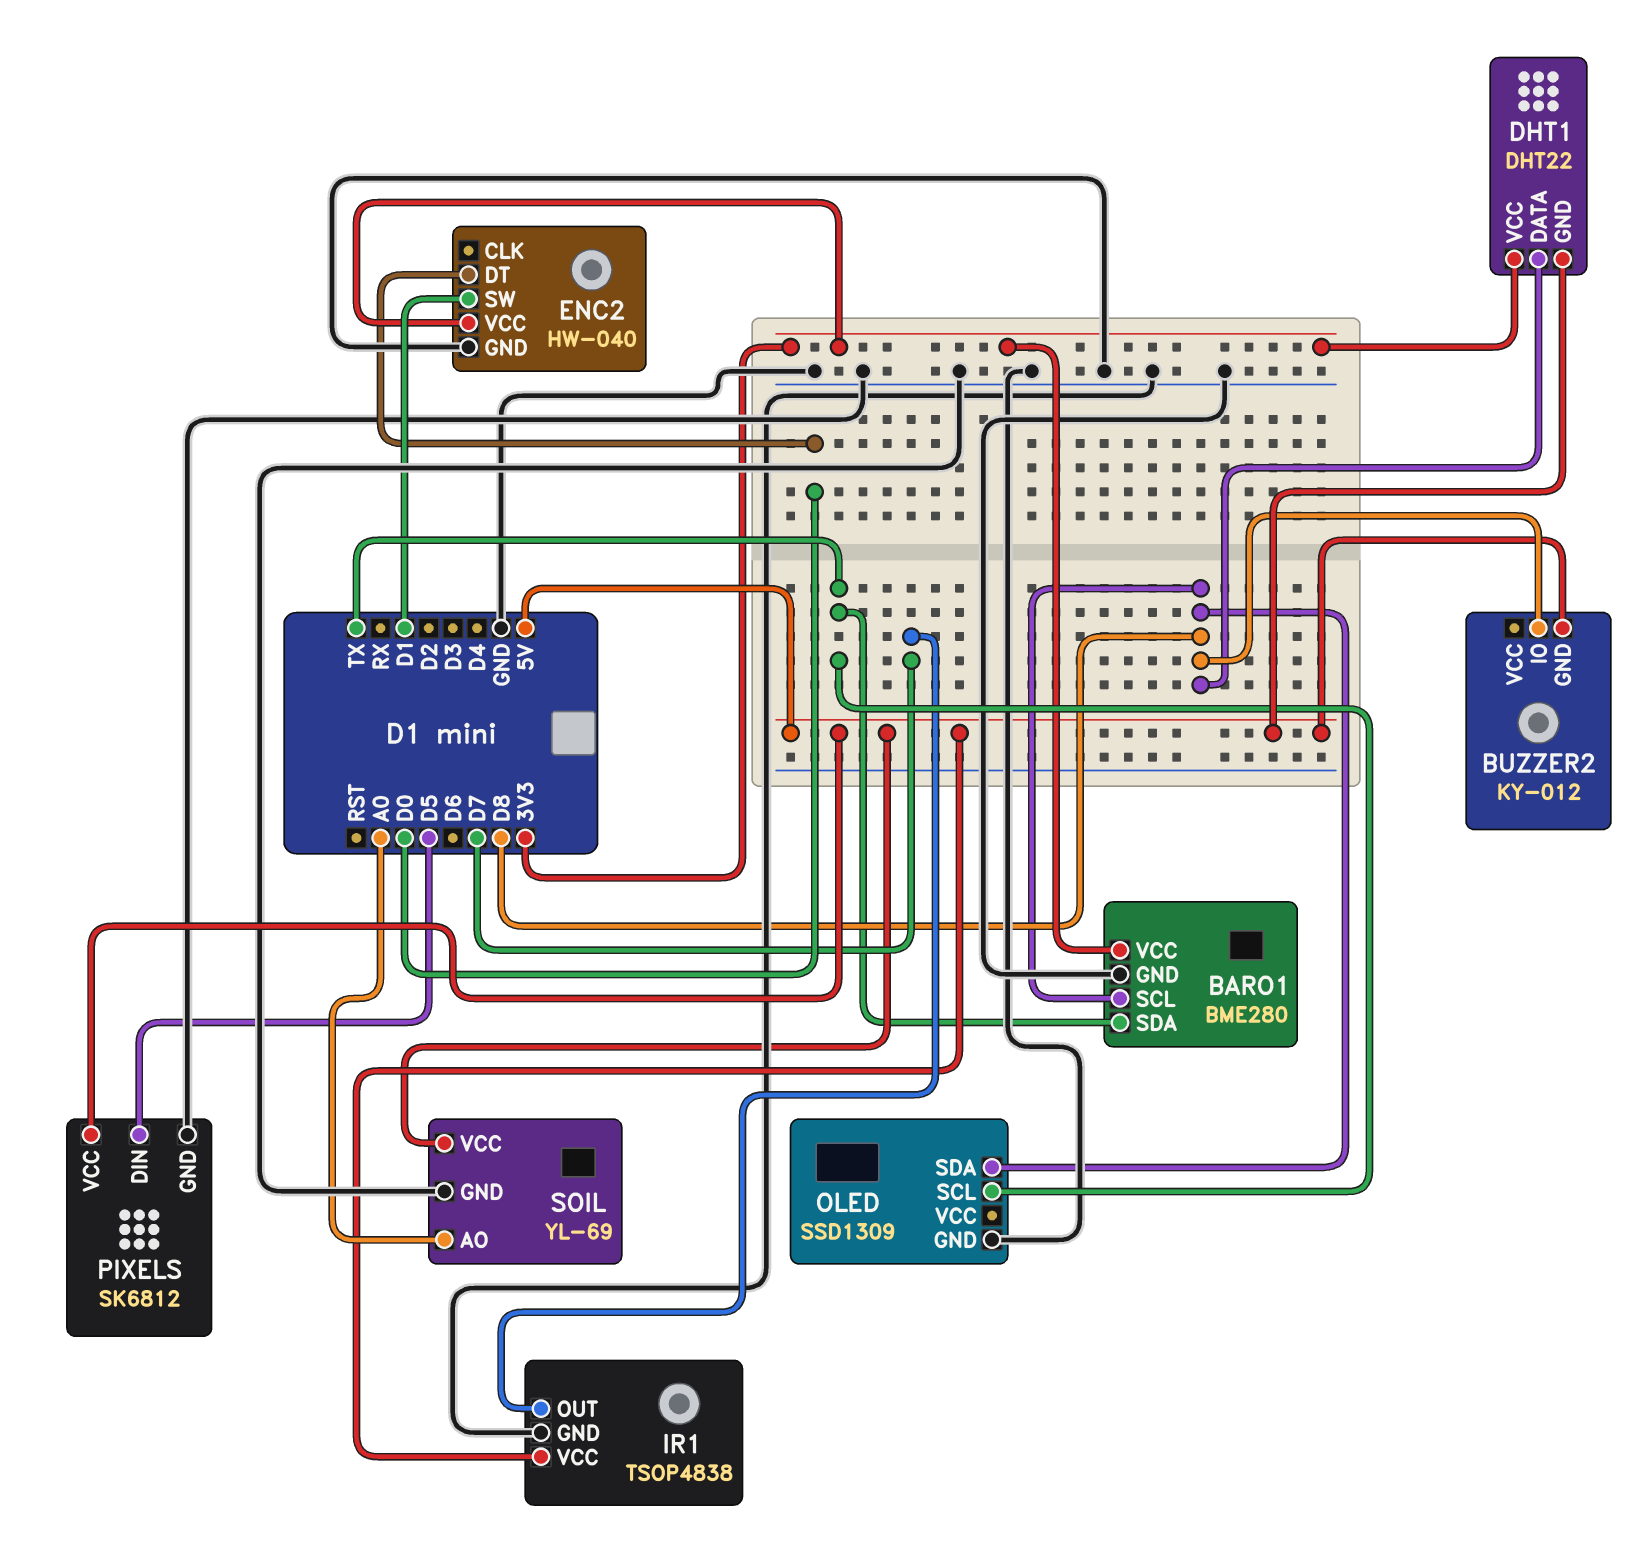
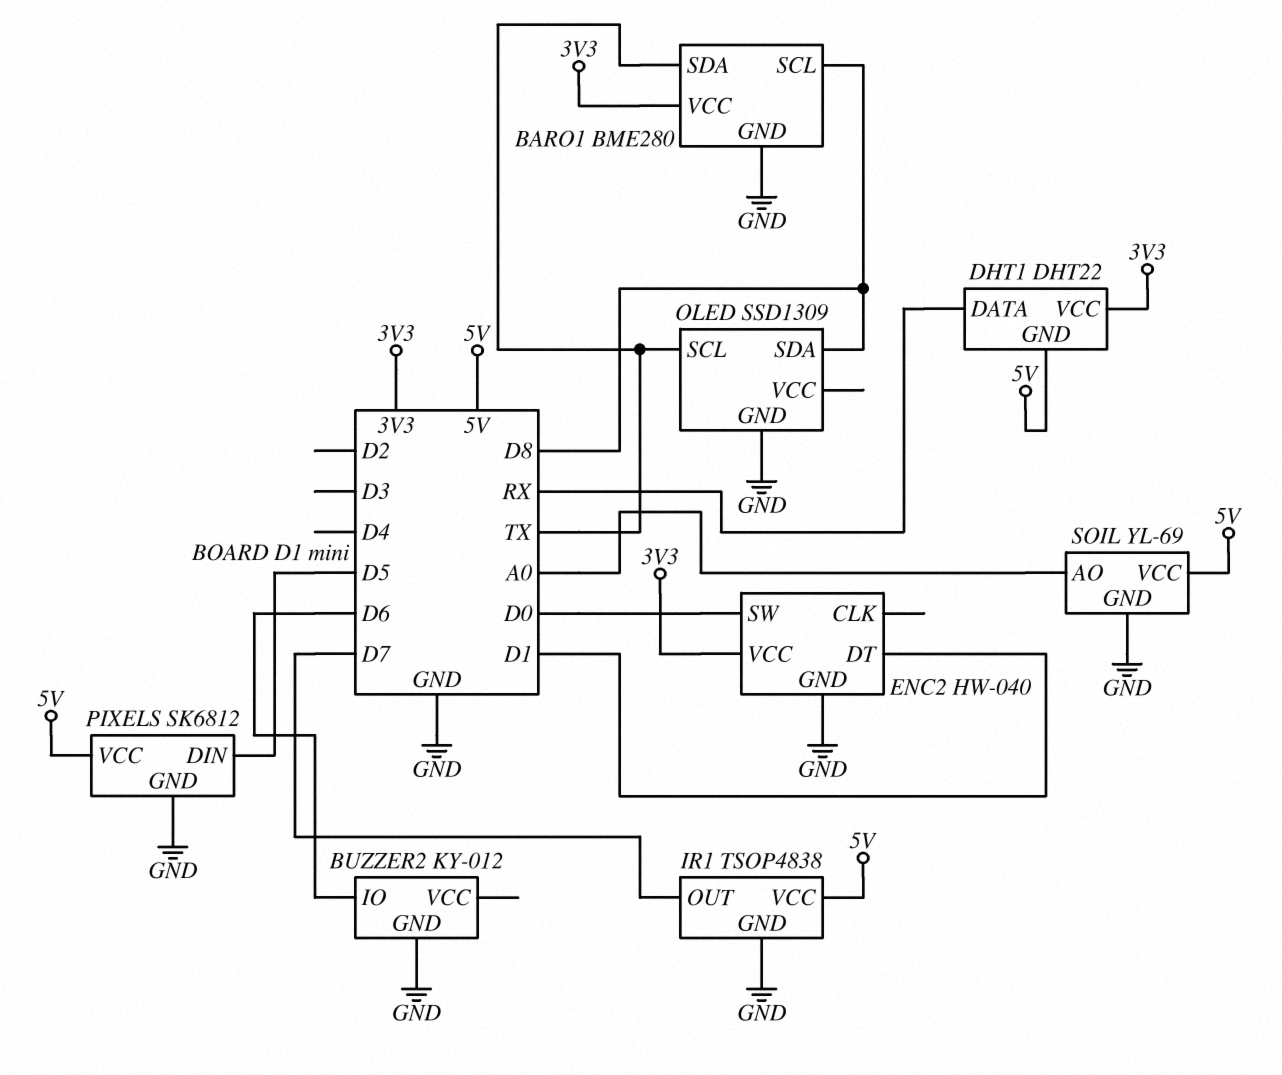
BUZZER2 pin GND: 5V -> GND
BUZZER2 pin IO: D8 -> D6
DHT1 pin DATA: D8 -> RX
ENC2 pin DT: D0 -> D1
ENC2 pin SW: D1 -> D0

